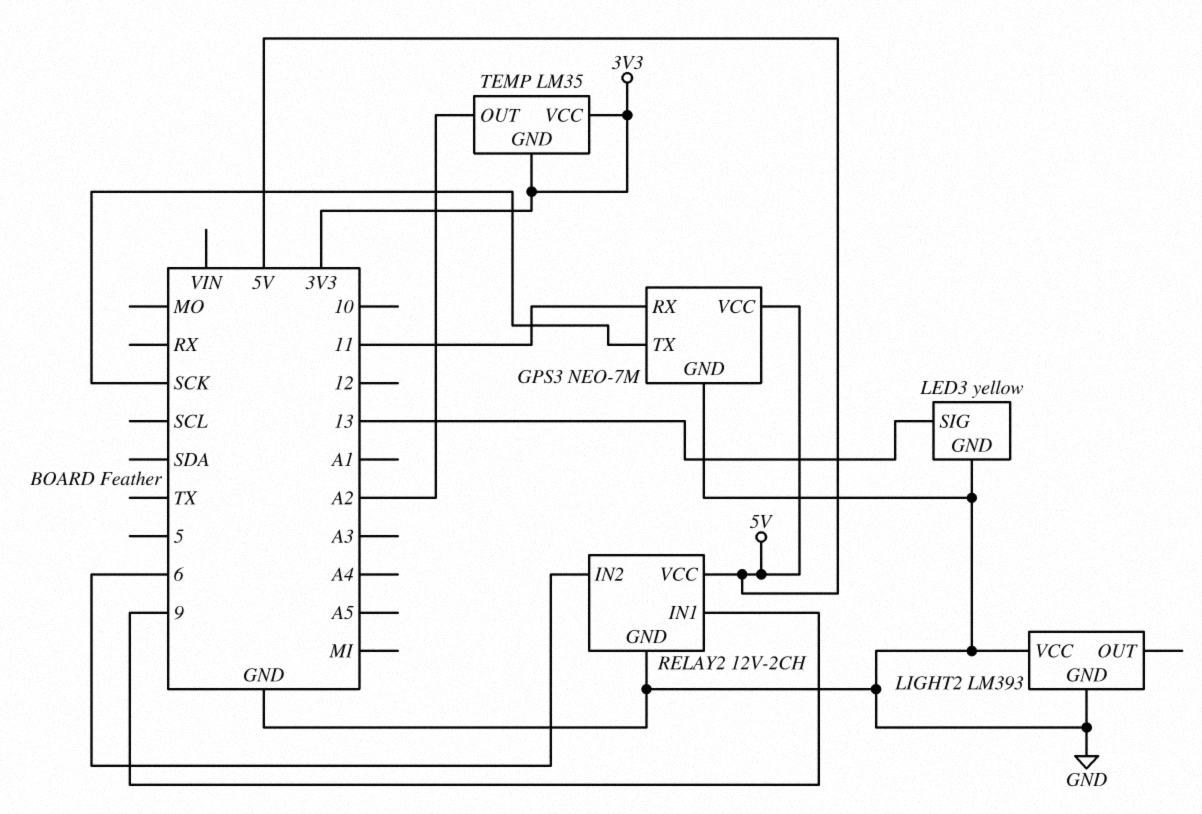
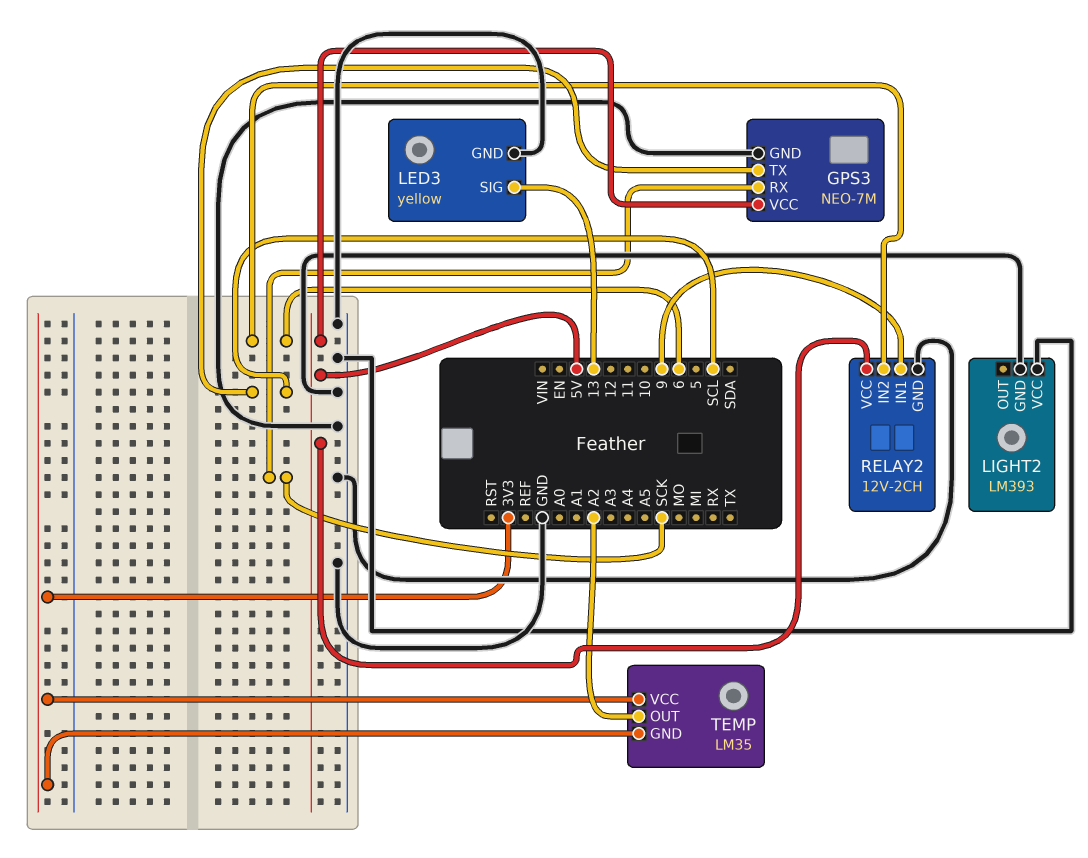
GPS3 pin RX: 11 -> SCK
GPS3 pin TX: SCK -> SCL

